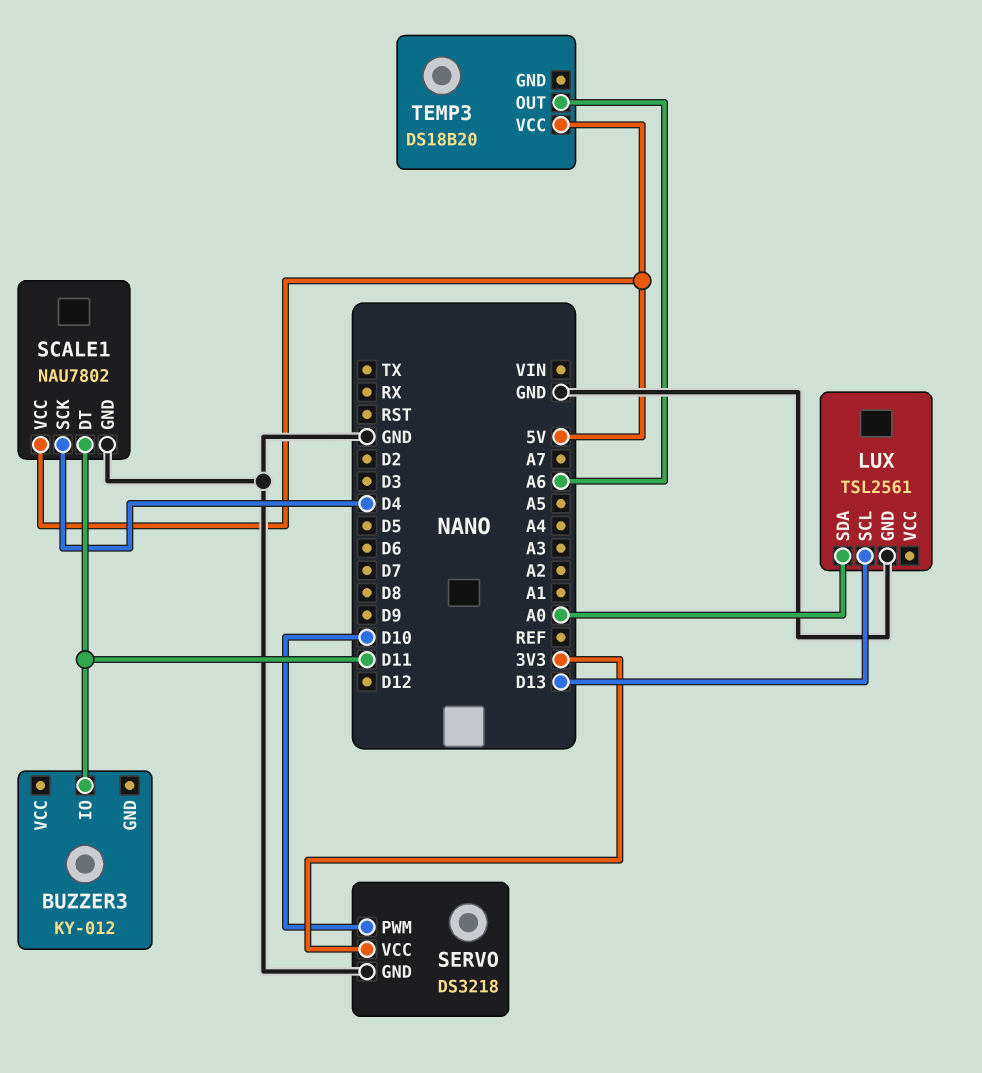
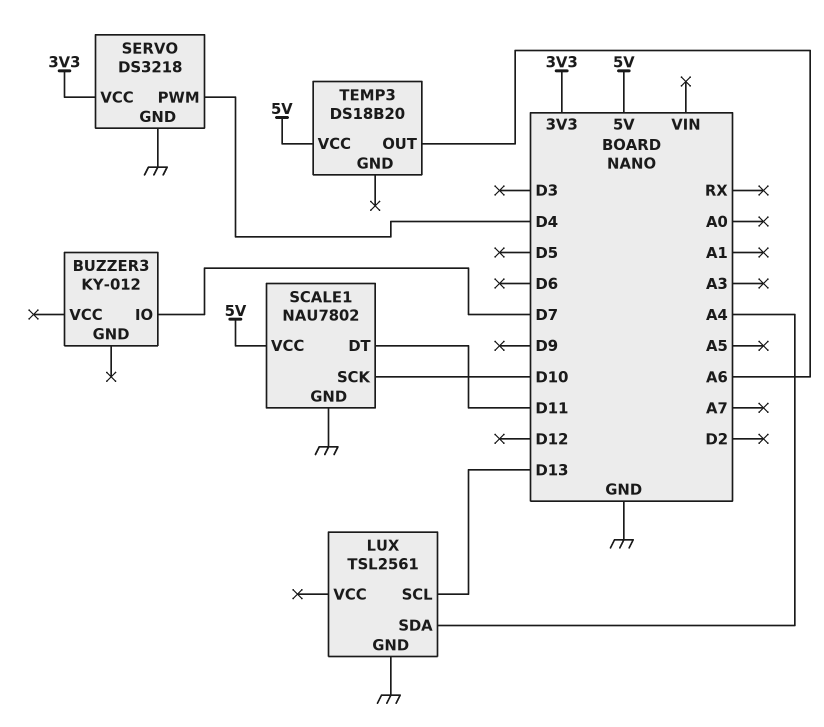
BUZZER3 pin IO: D11 -> D7
LUX pin SDA: A0 -> A4
SCALE1 pin SCK: D4 -> D10
SERVO pin PWM: D10 -> D4

